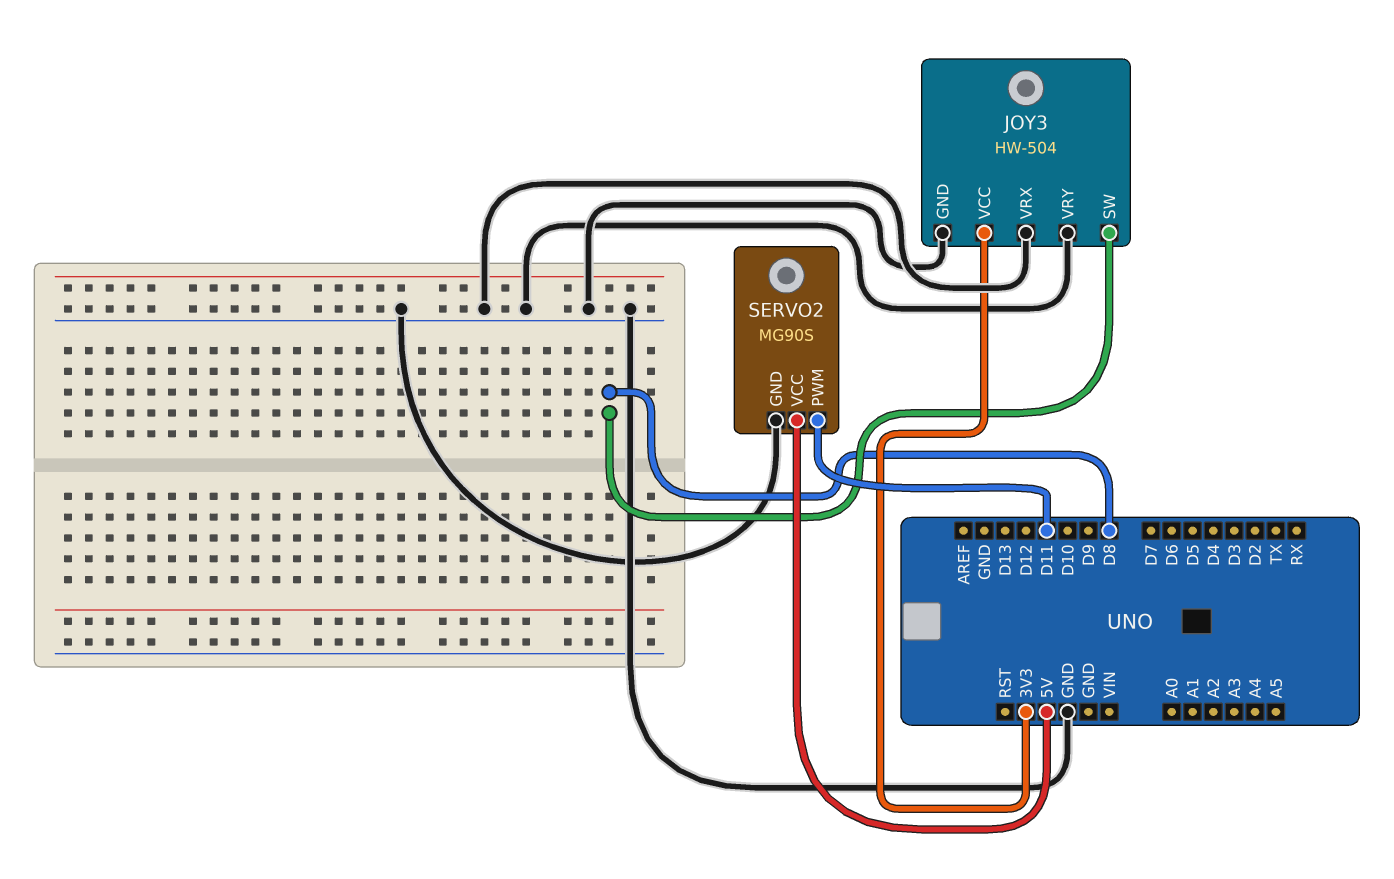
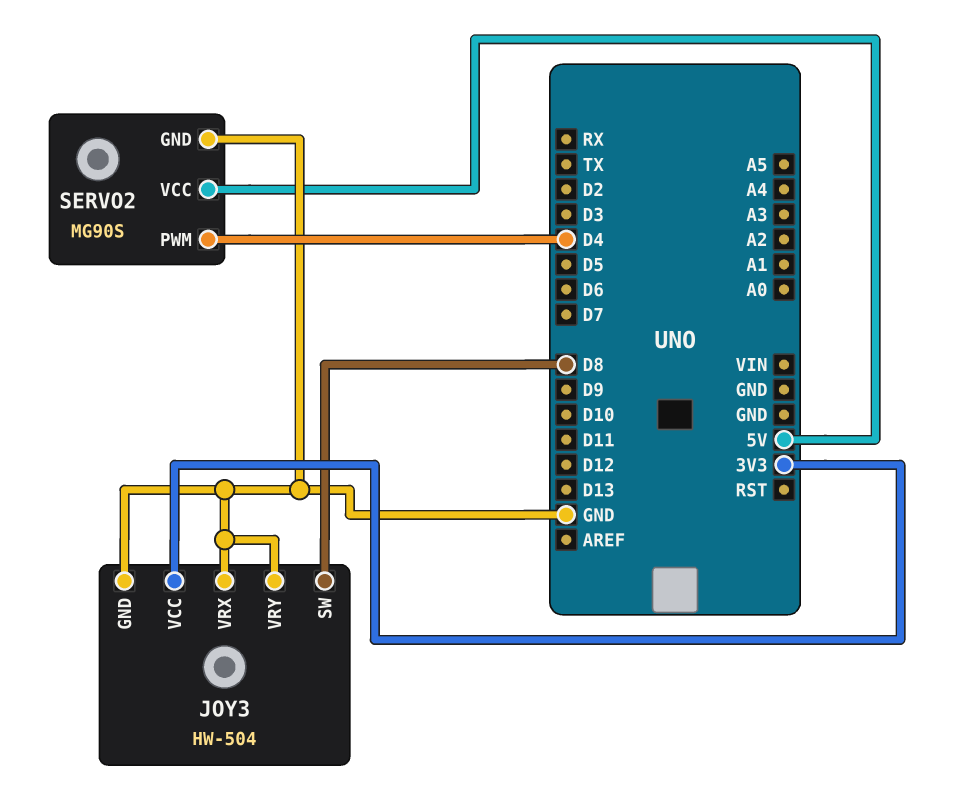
SERVO2 pin PWM: D11 -> D4

